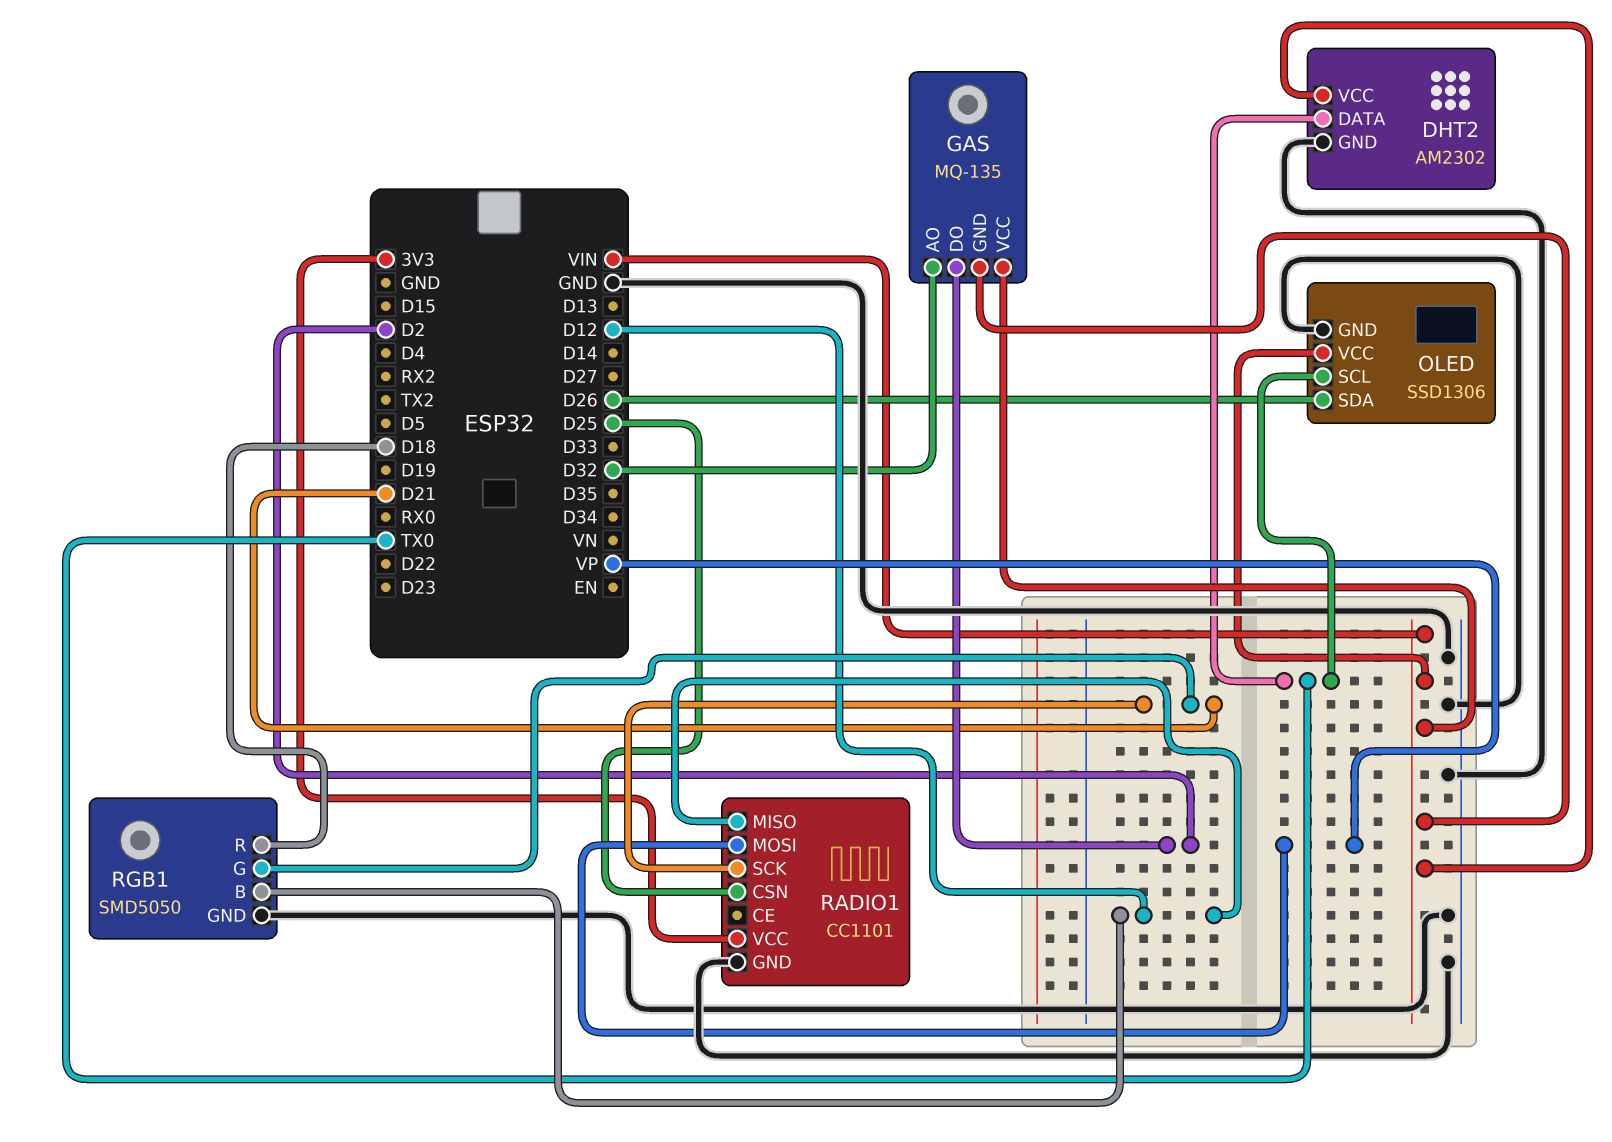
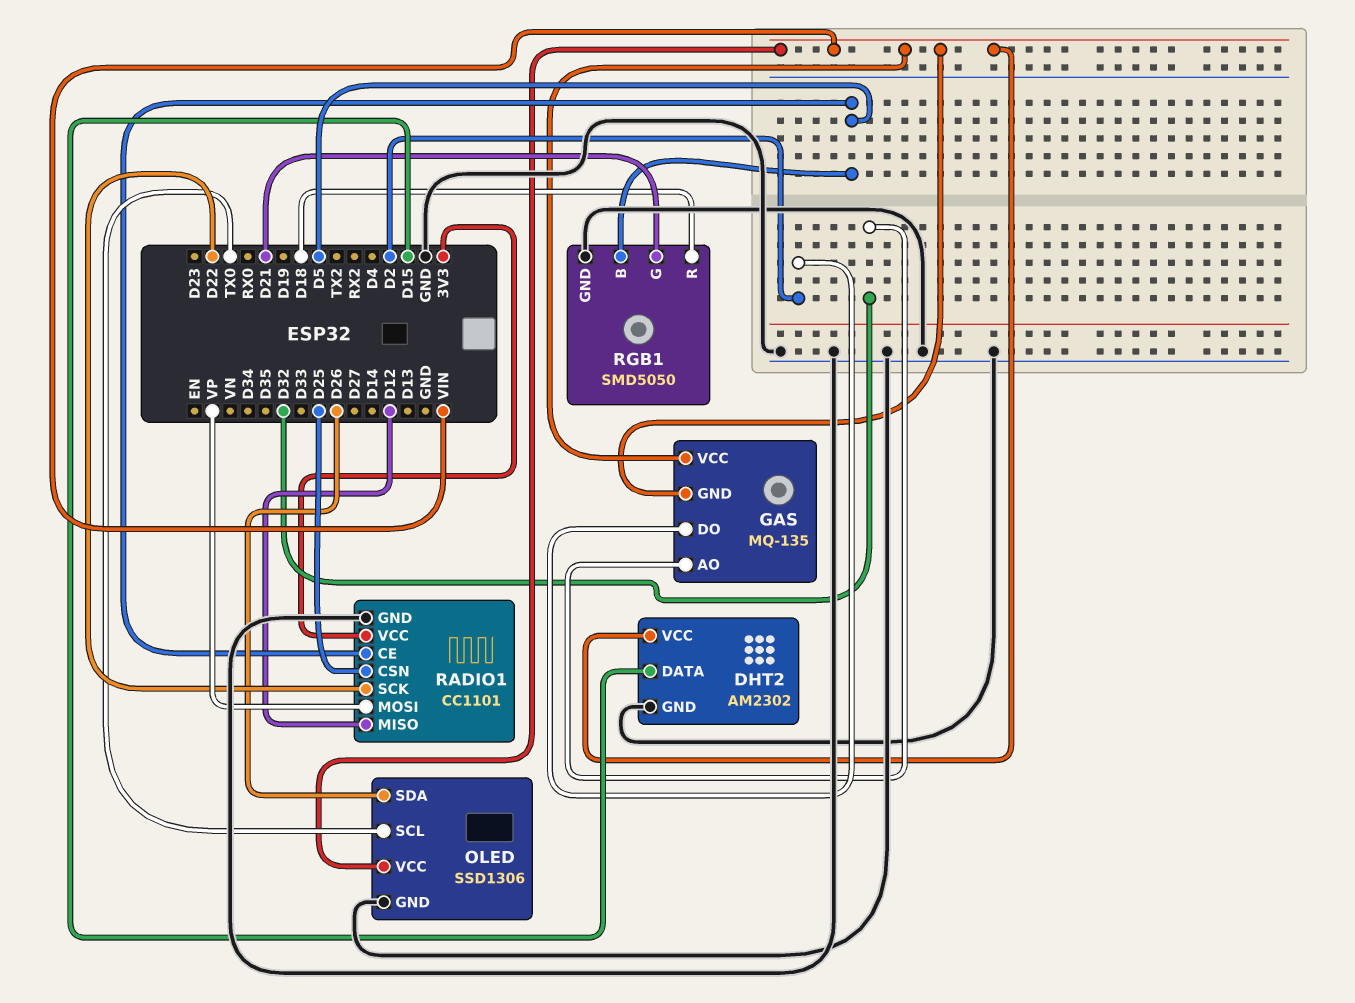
DHT2 pin DATA: TX0 -> D15
RADIO1 pin CE: none -> D5
RADIO1 pin SCK: D21 -> D22
RGB1 pin B: D12 -> D5

